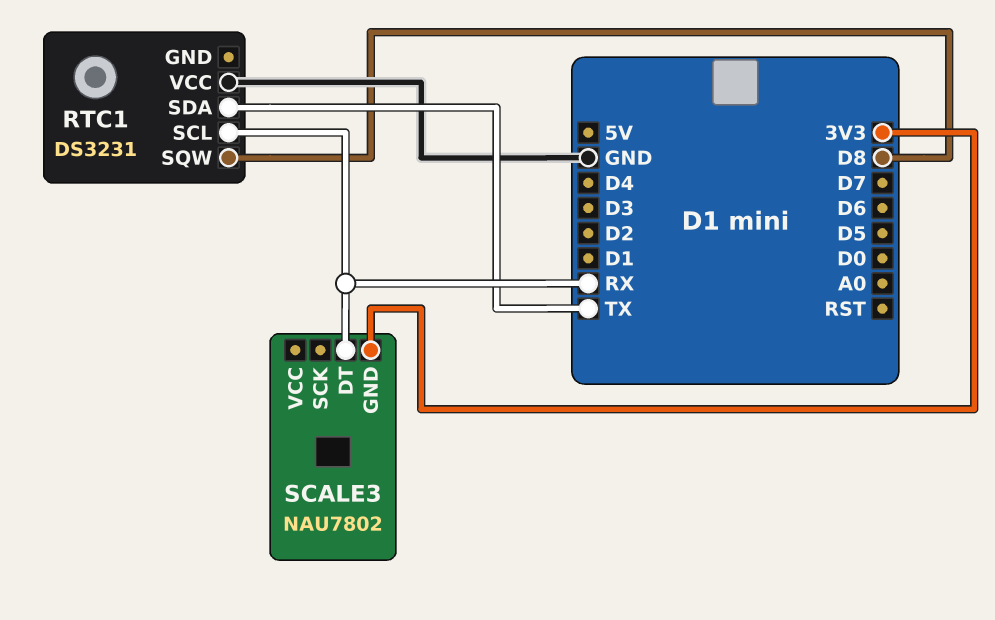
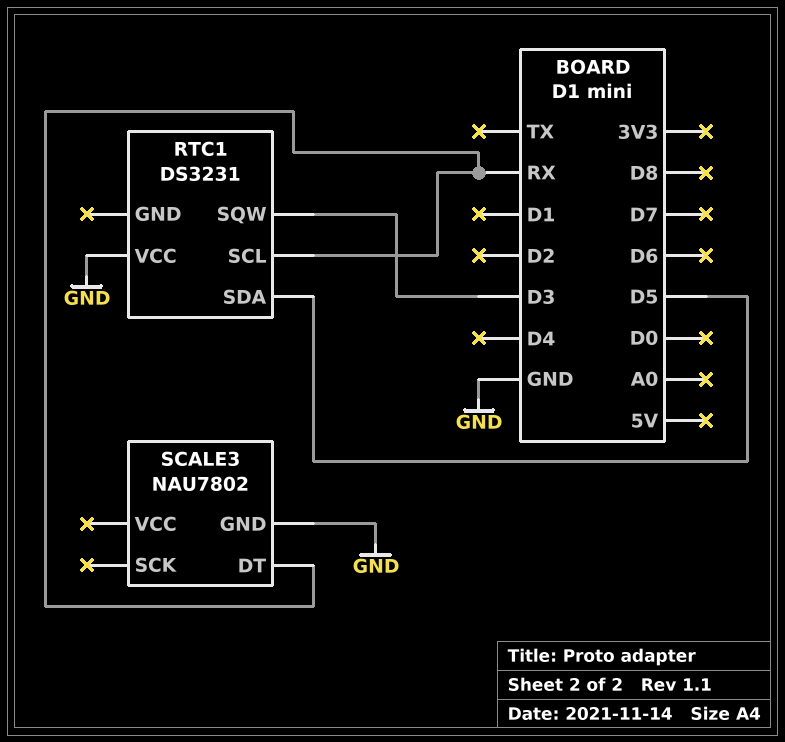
RTC1 pin SDA: TX -> D5
RTC1 pin SQW: D8 -> D3
SCALE3 pin GND: 3V3 -> GND

